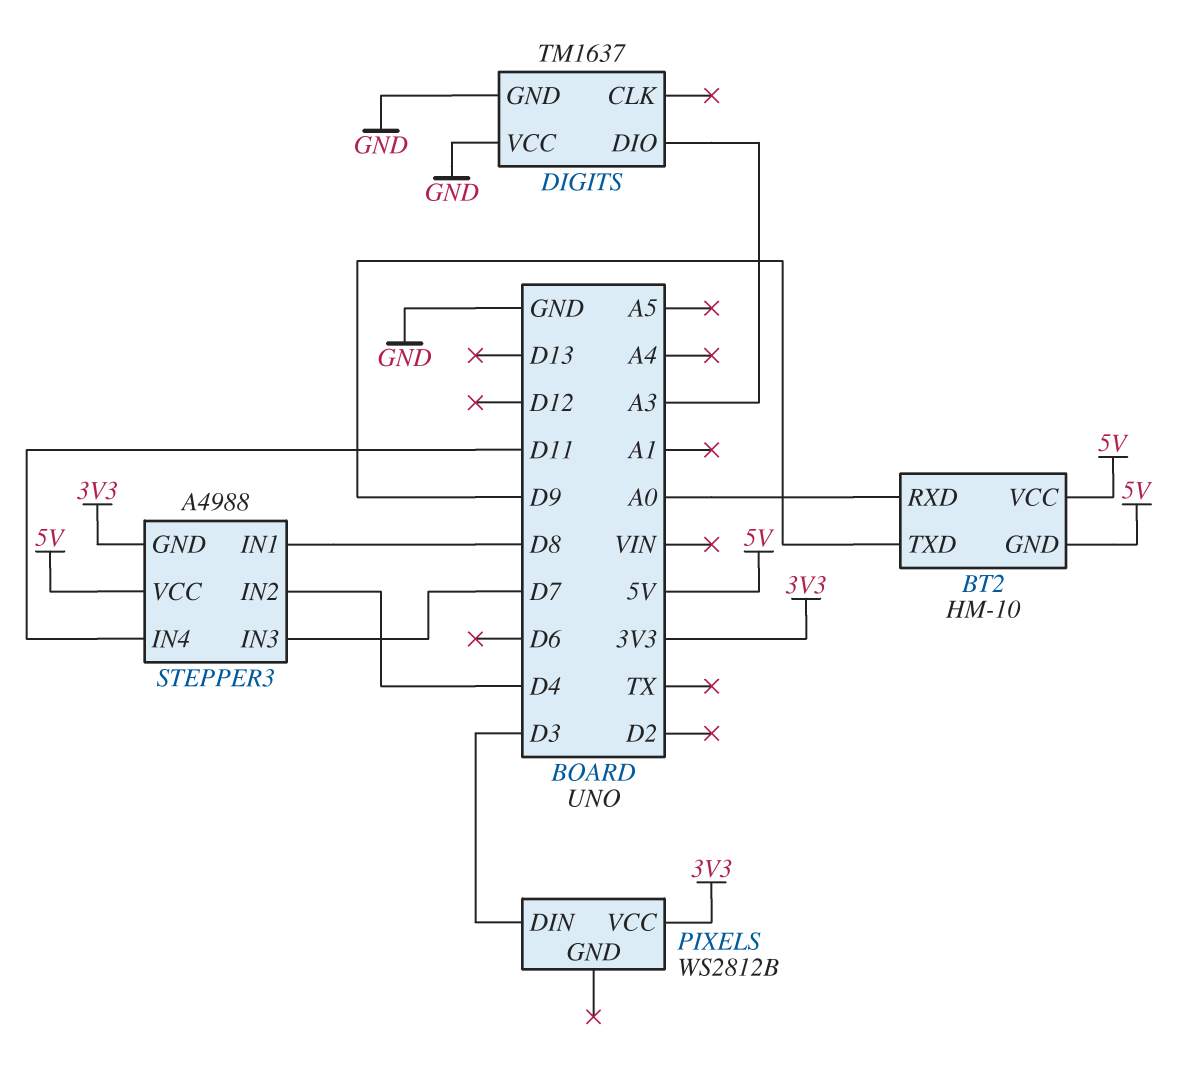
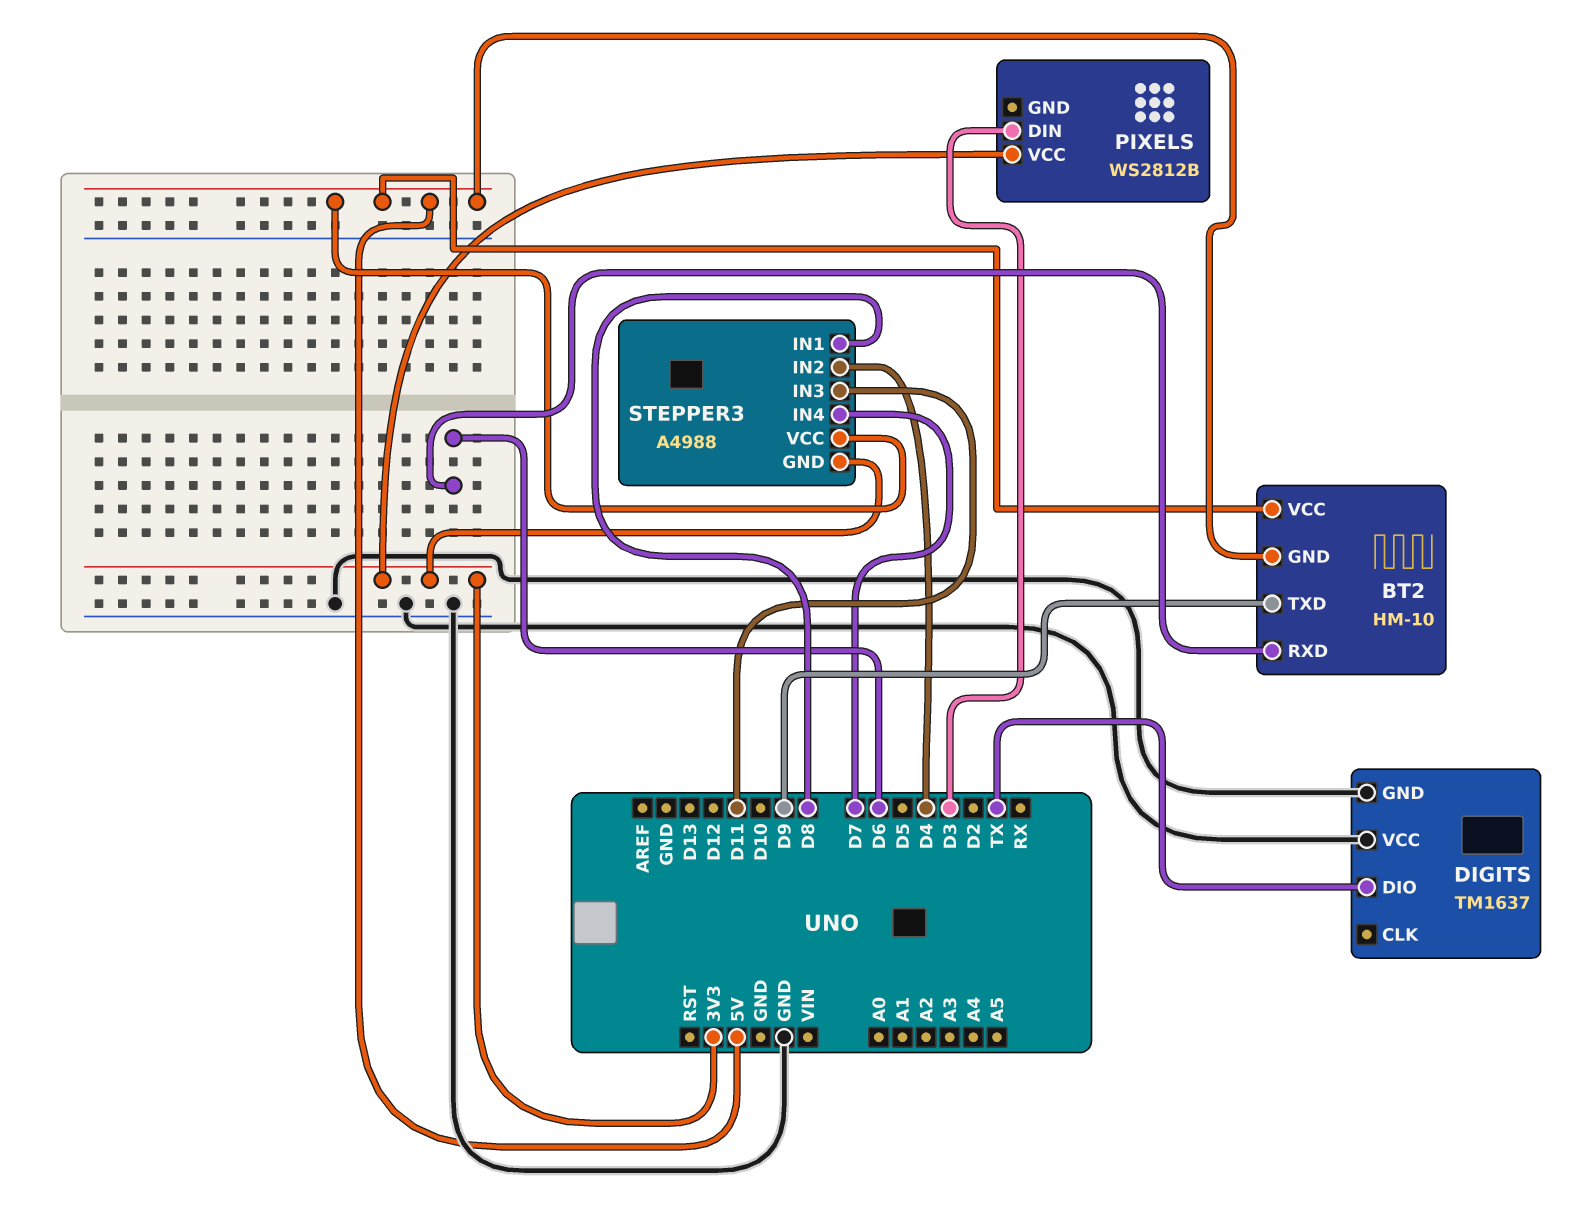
BT2 pin RXD: A0 -> D6
DIGITS pin DIO: A3 -> TX
STEPPER3 pin IN3: D7 -> D11
STEPPER3 pin IN4: D11 -> D7

